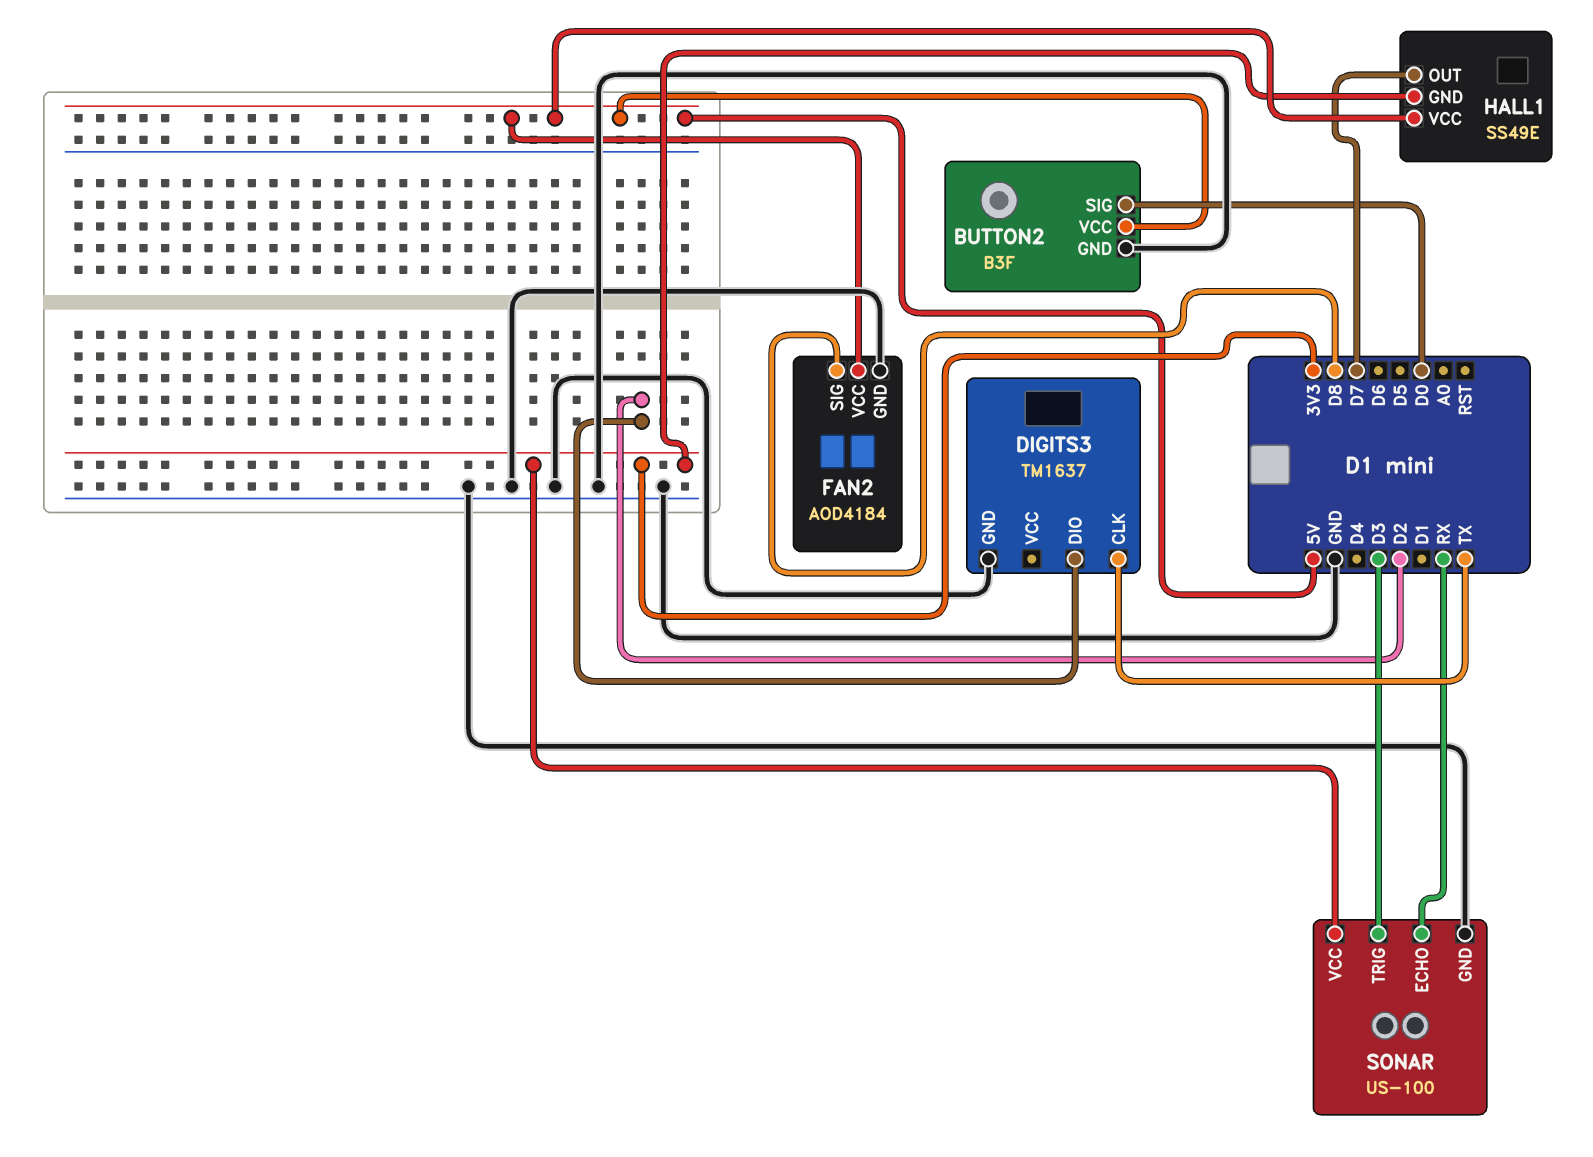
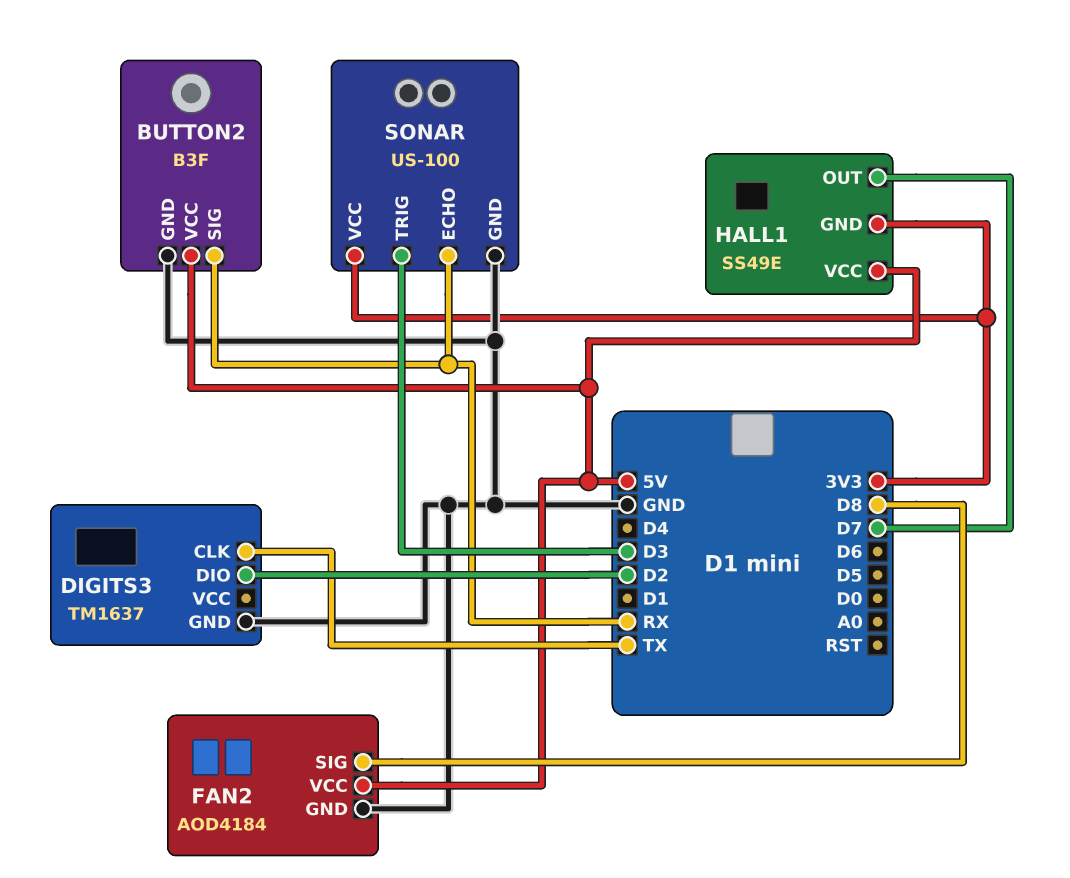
BUTTON2 pin SIG: D0 -> RX

